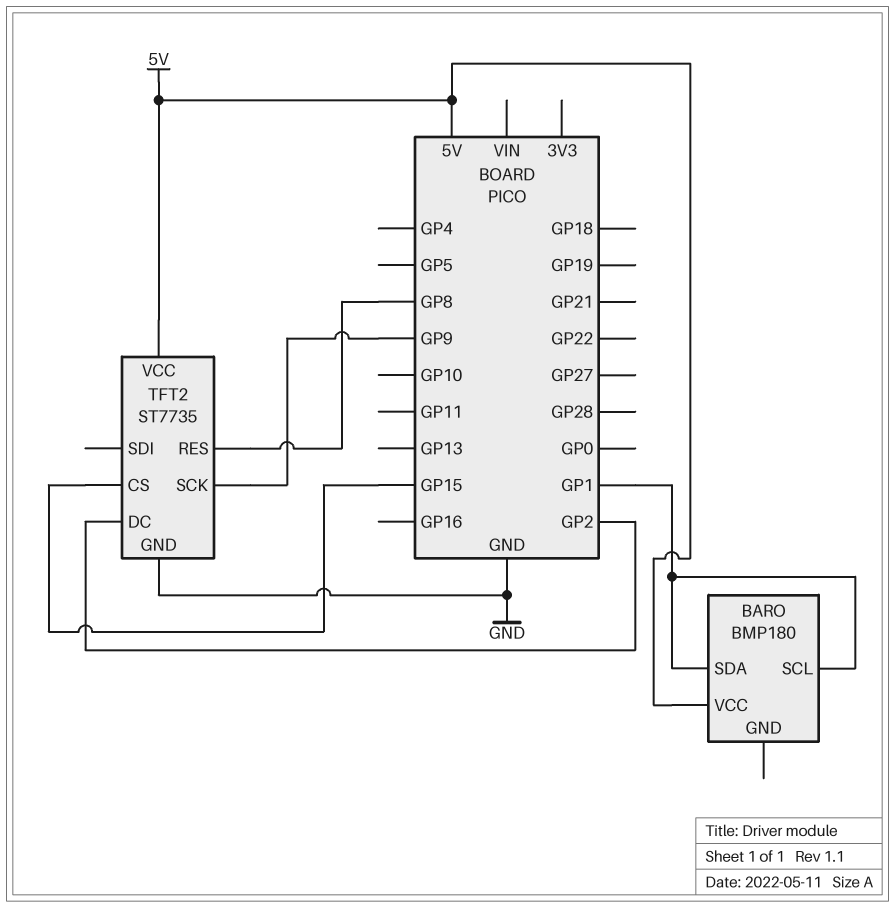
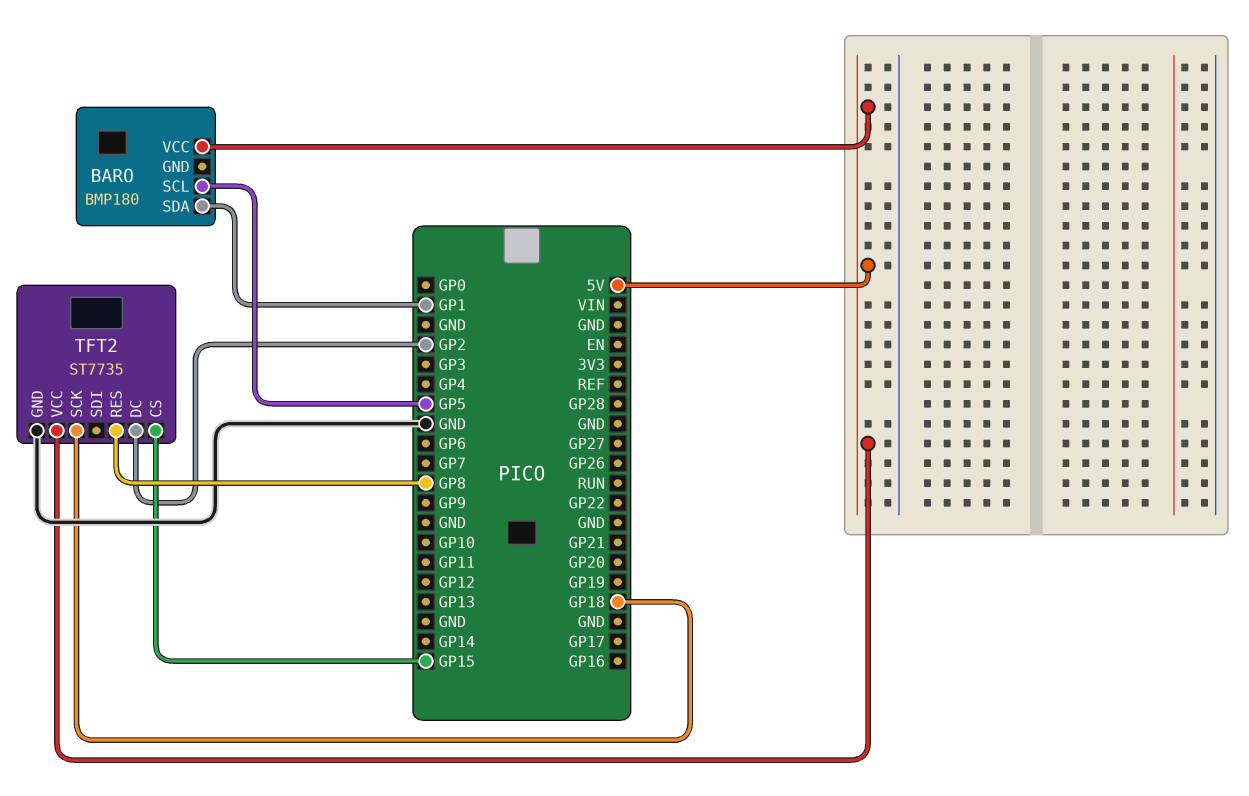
BARO pin SCL: GP1 -> GP5
TFT2 pin SCK: GP9 -> GP18

